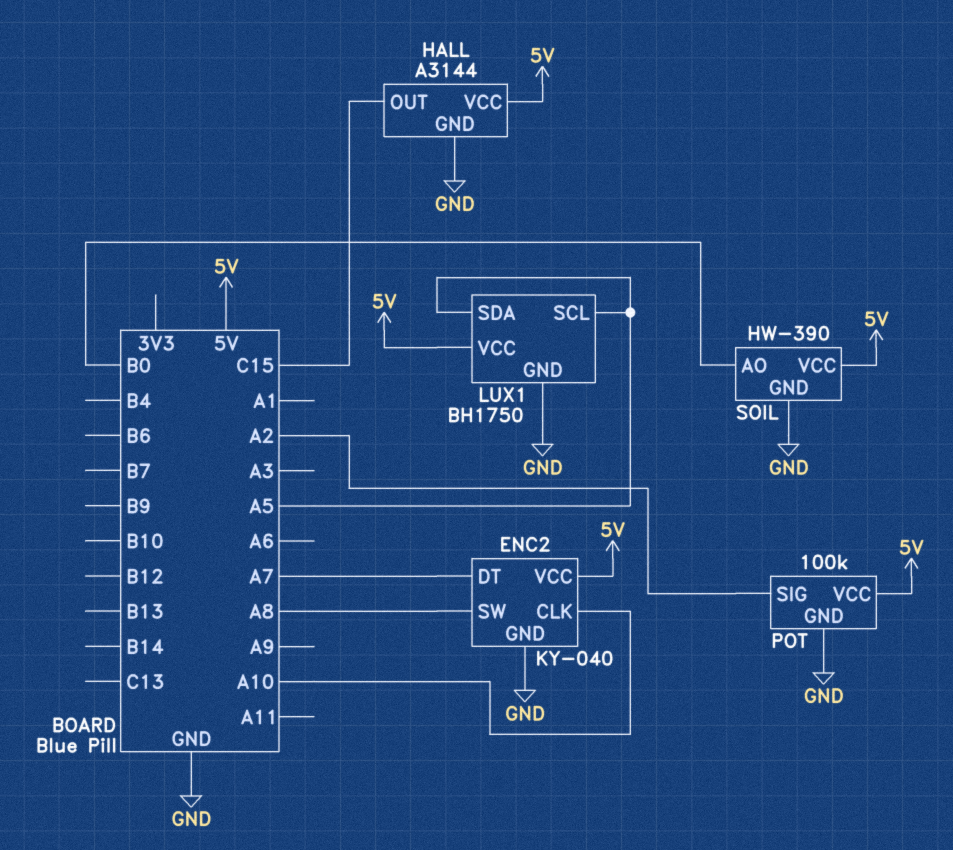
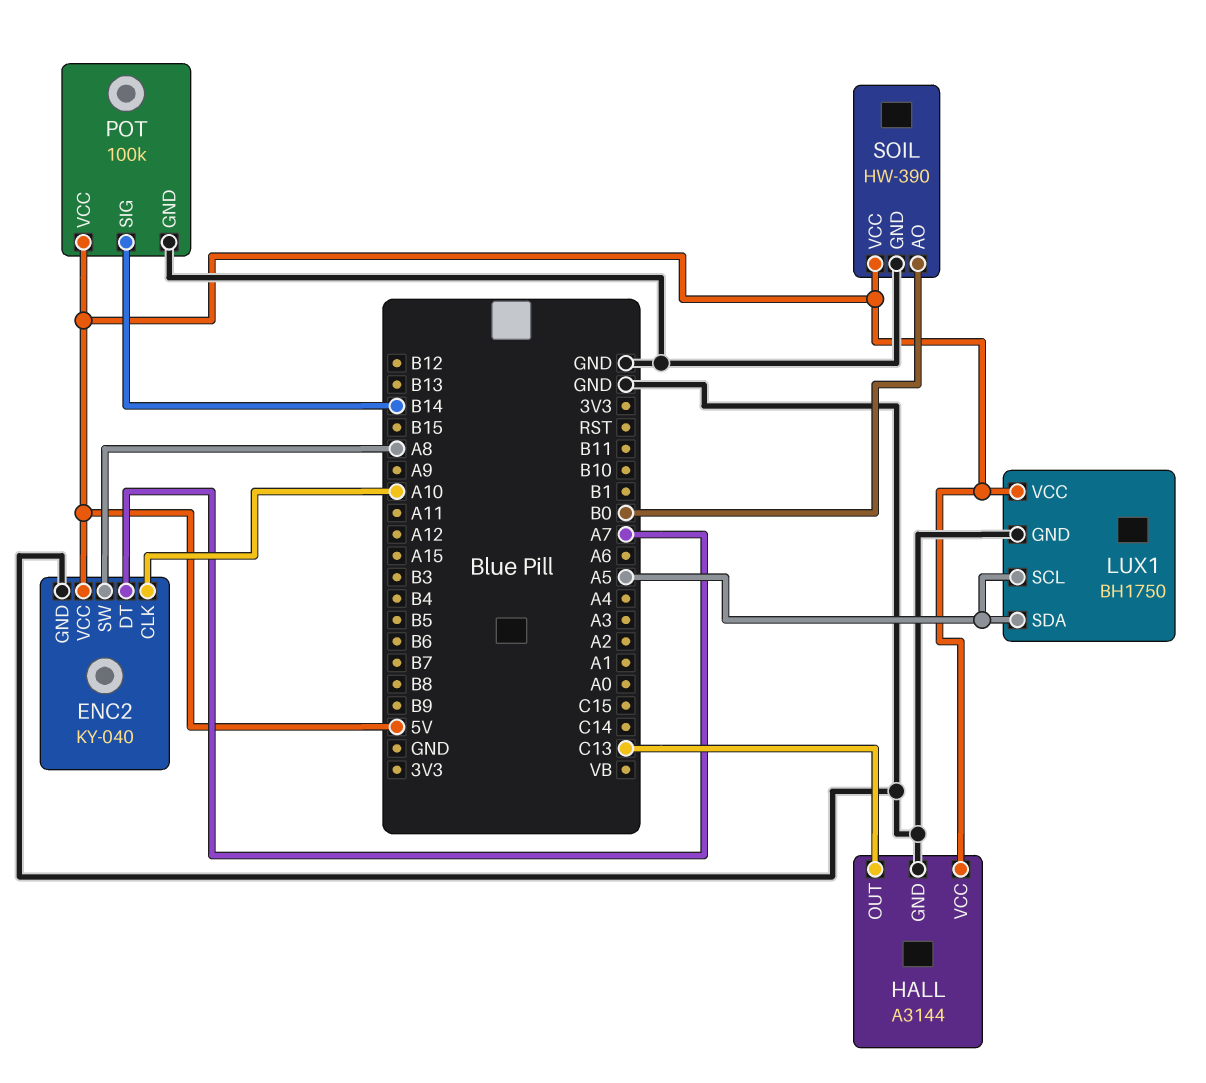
HALL pin OUT: C15 -> C13
POT pin SIG: A2 -> B14

